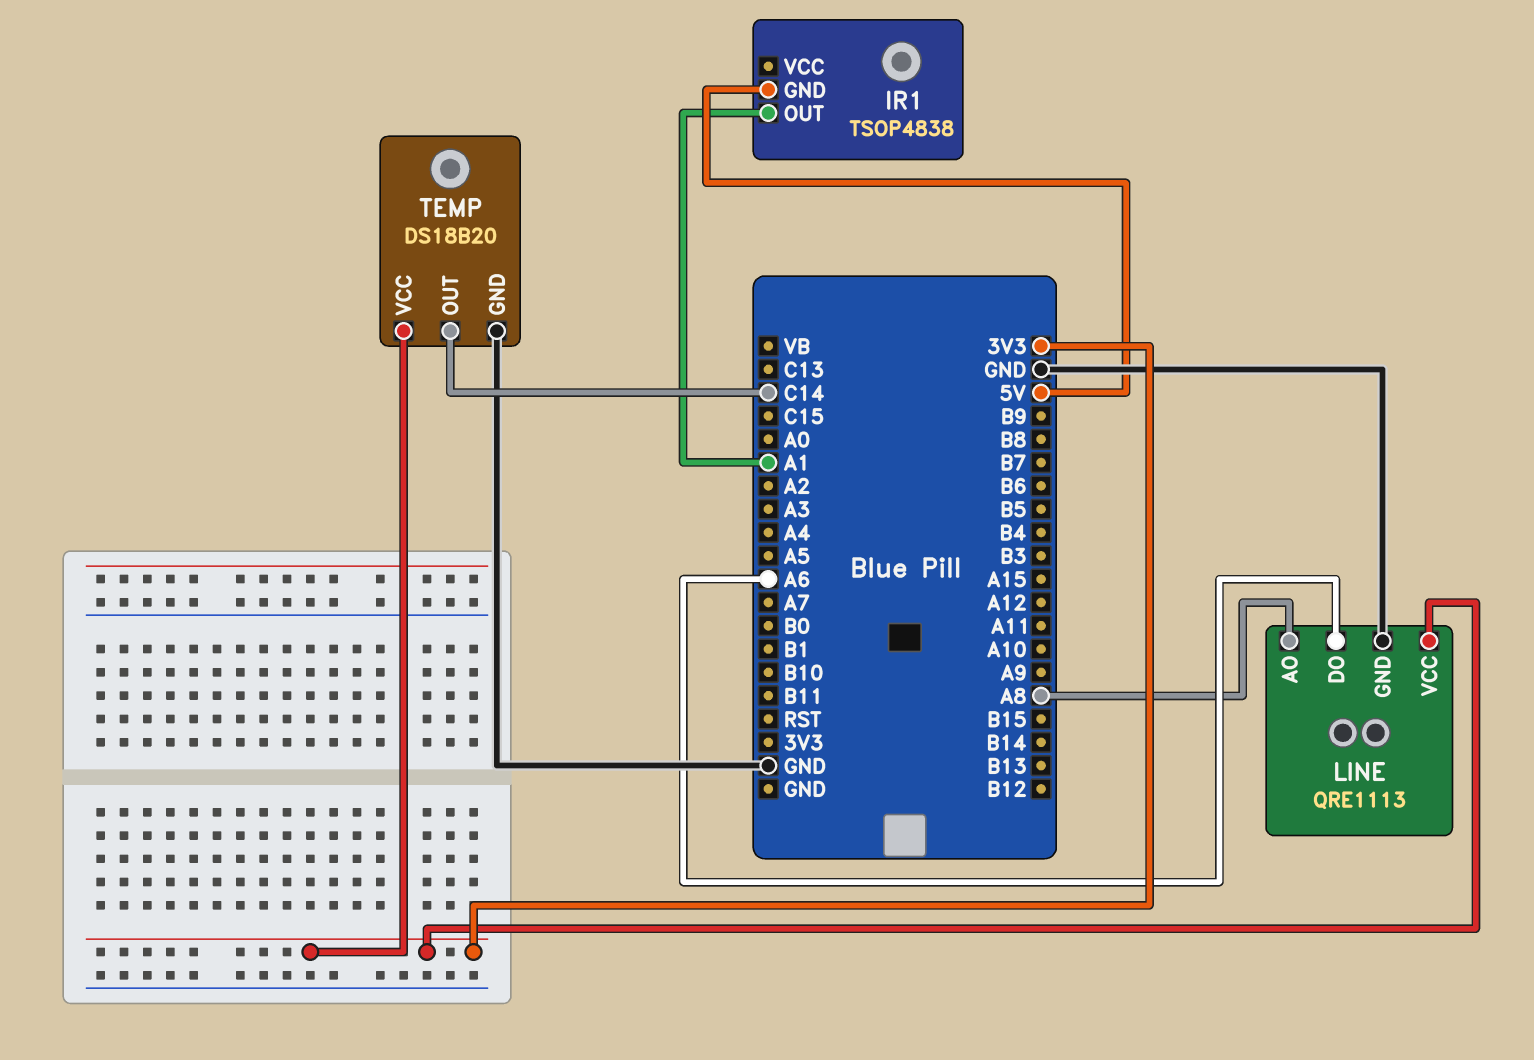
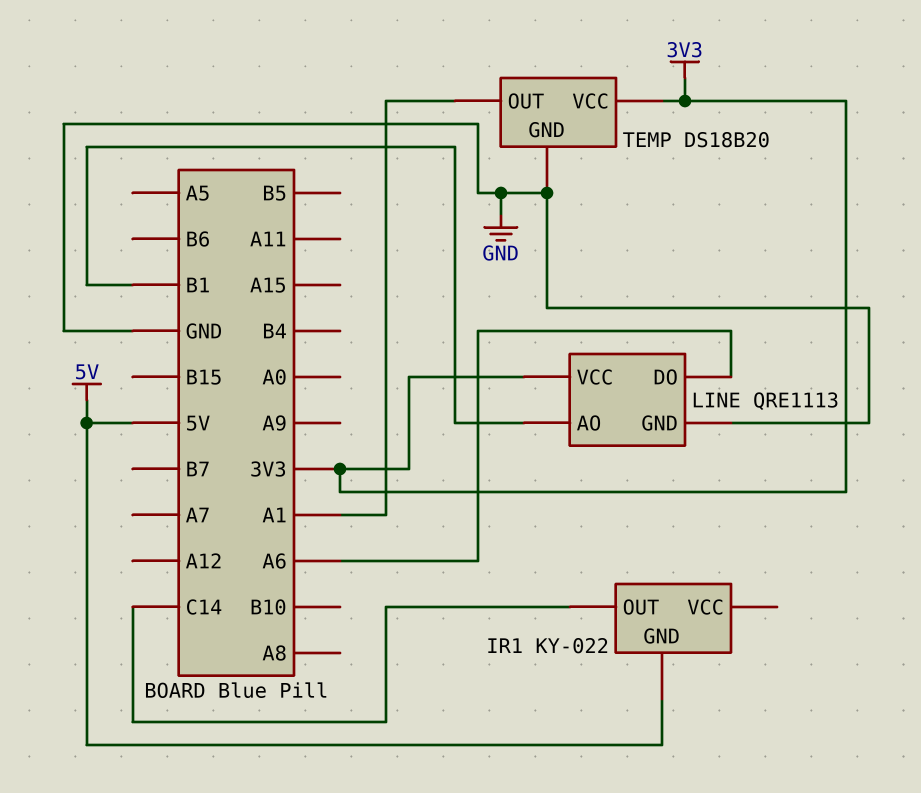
IR1: TSOP4838 -> KY-022
IR1 pin OUT: A1 -> C14
LINE pin AO: A8 -> B1
TEMP pin OUT: C14 -> A1

